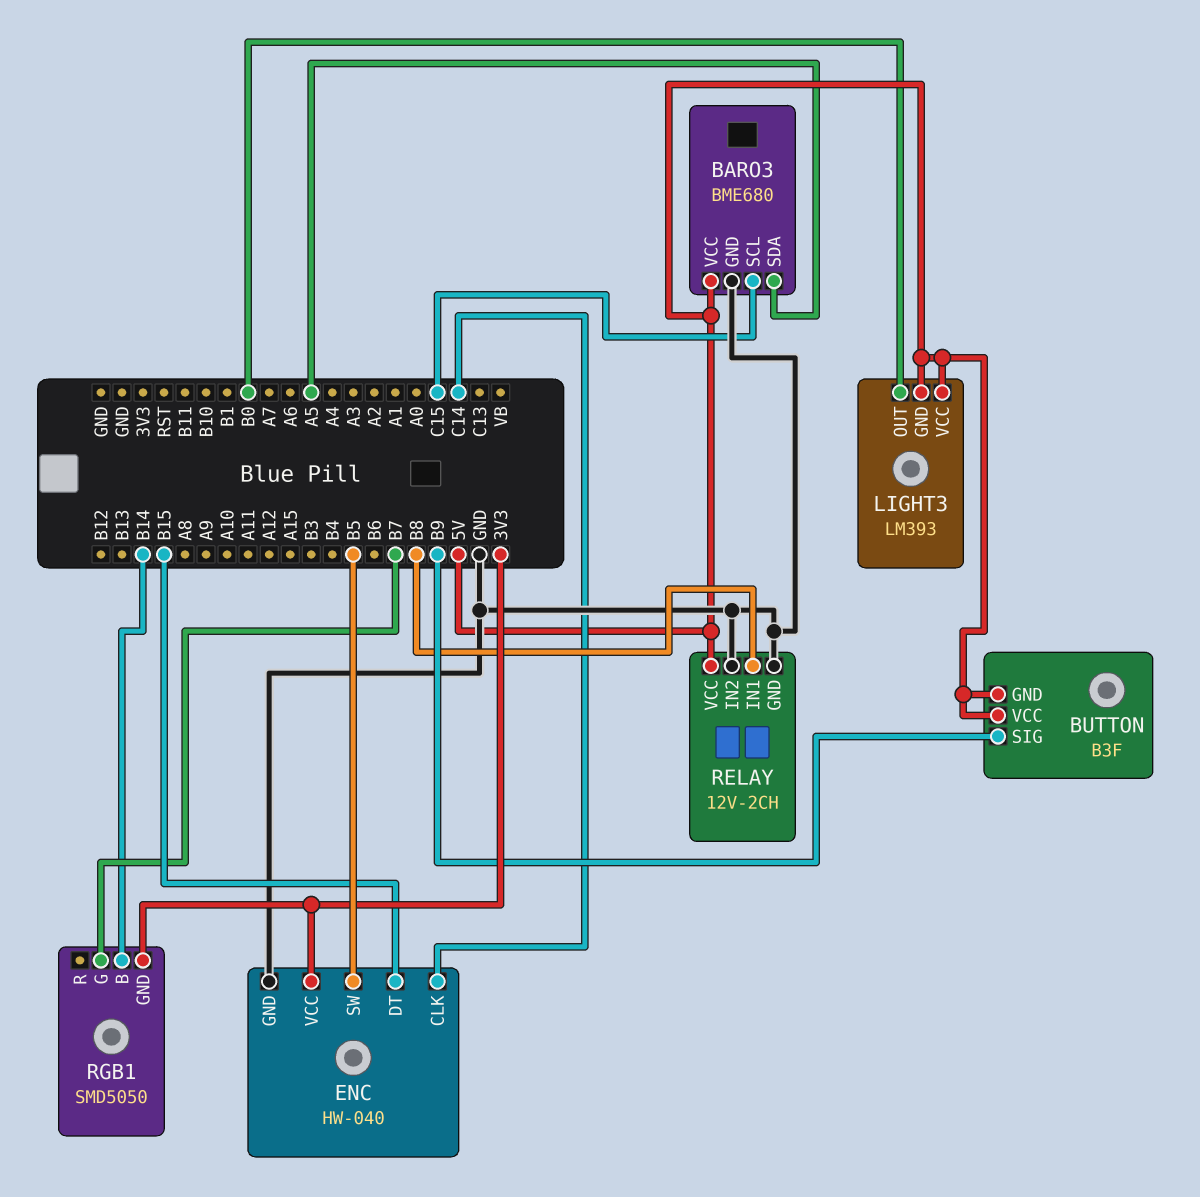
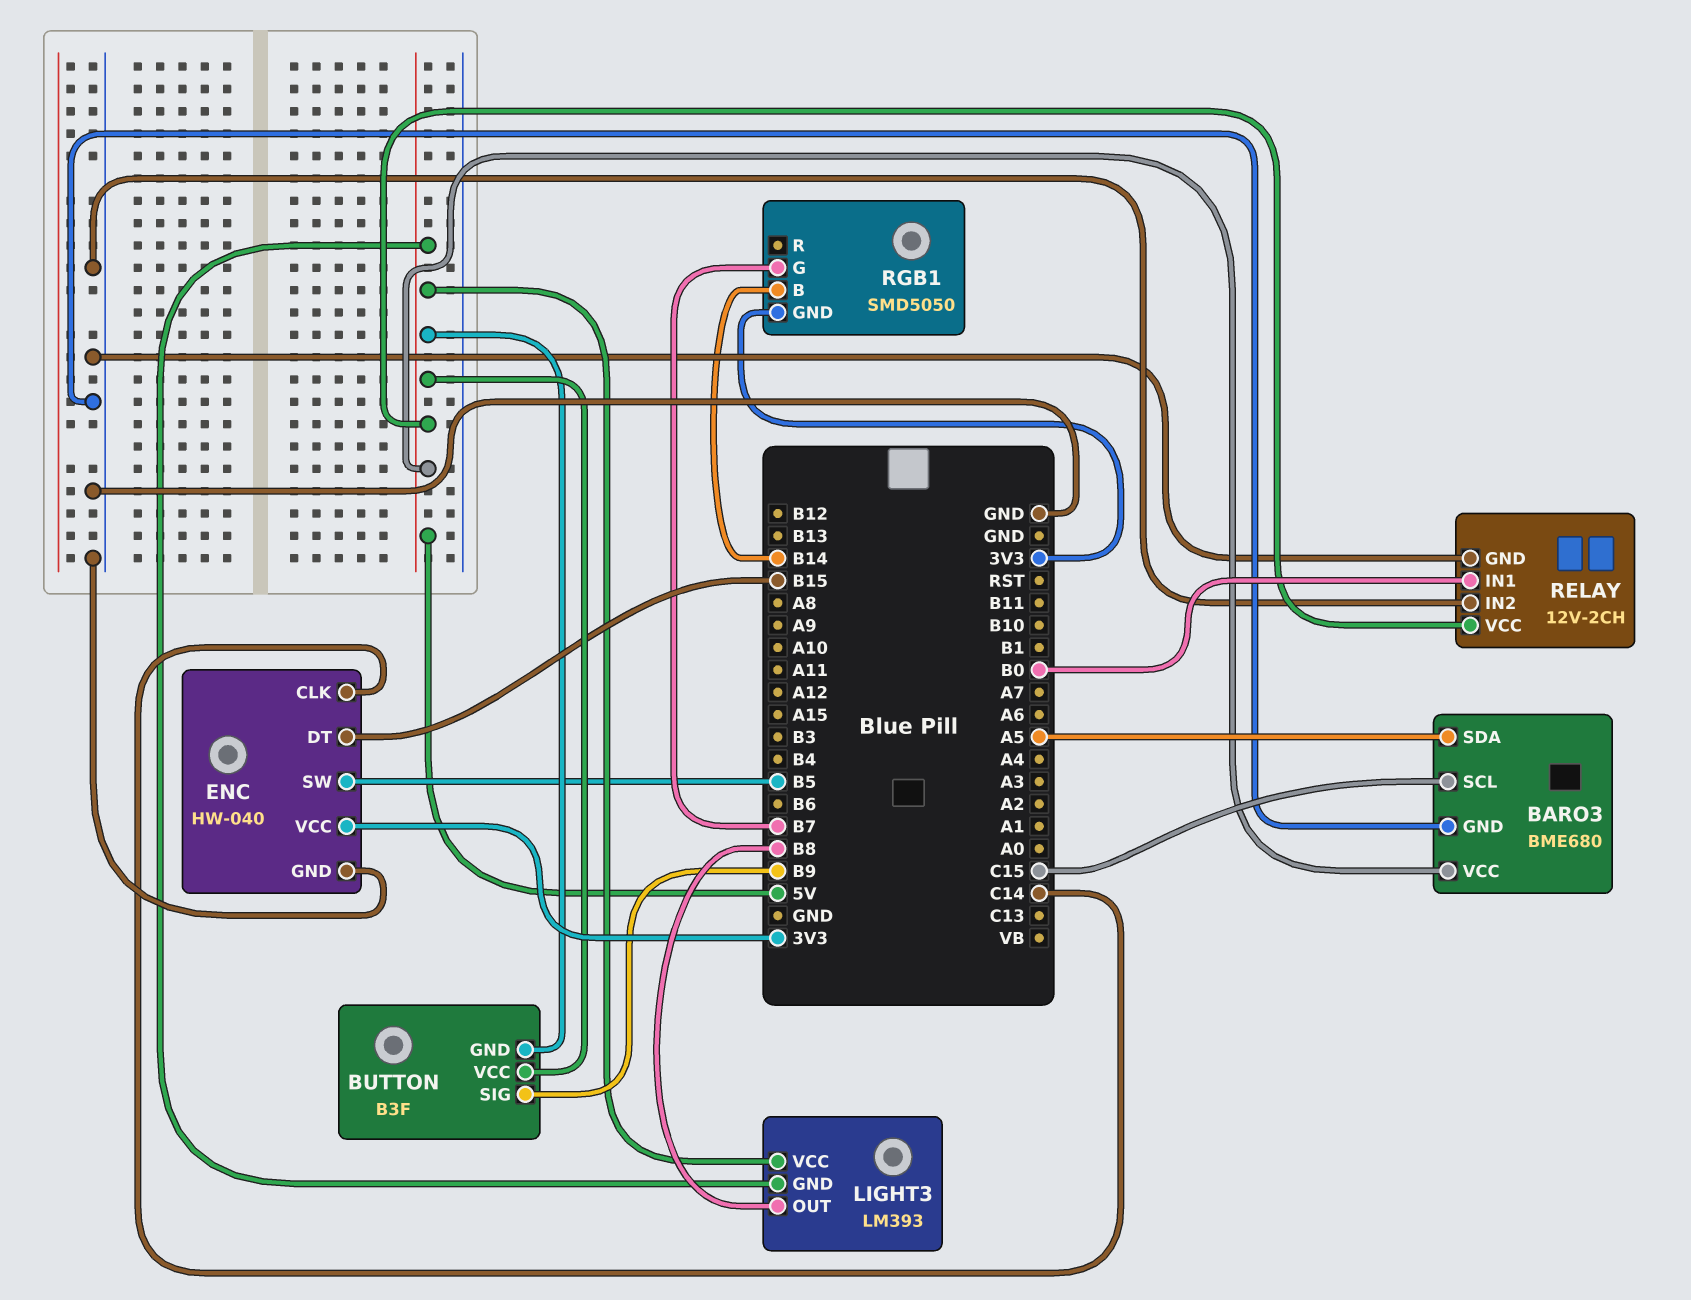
LIGHT3 pin OUT: B0 -> B8
RELAY pin IN1: B8 -> B0

